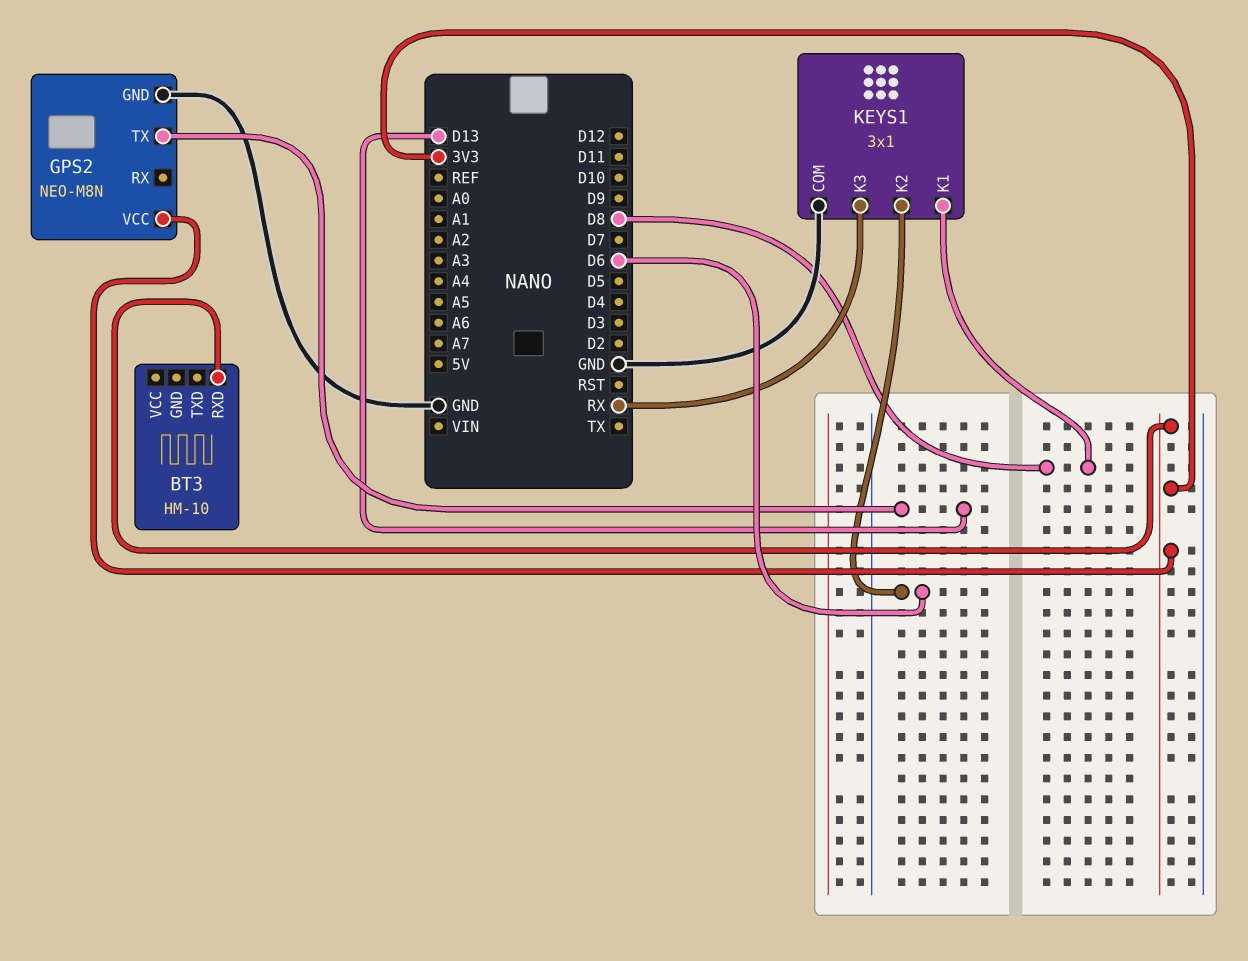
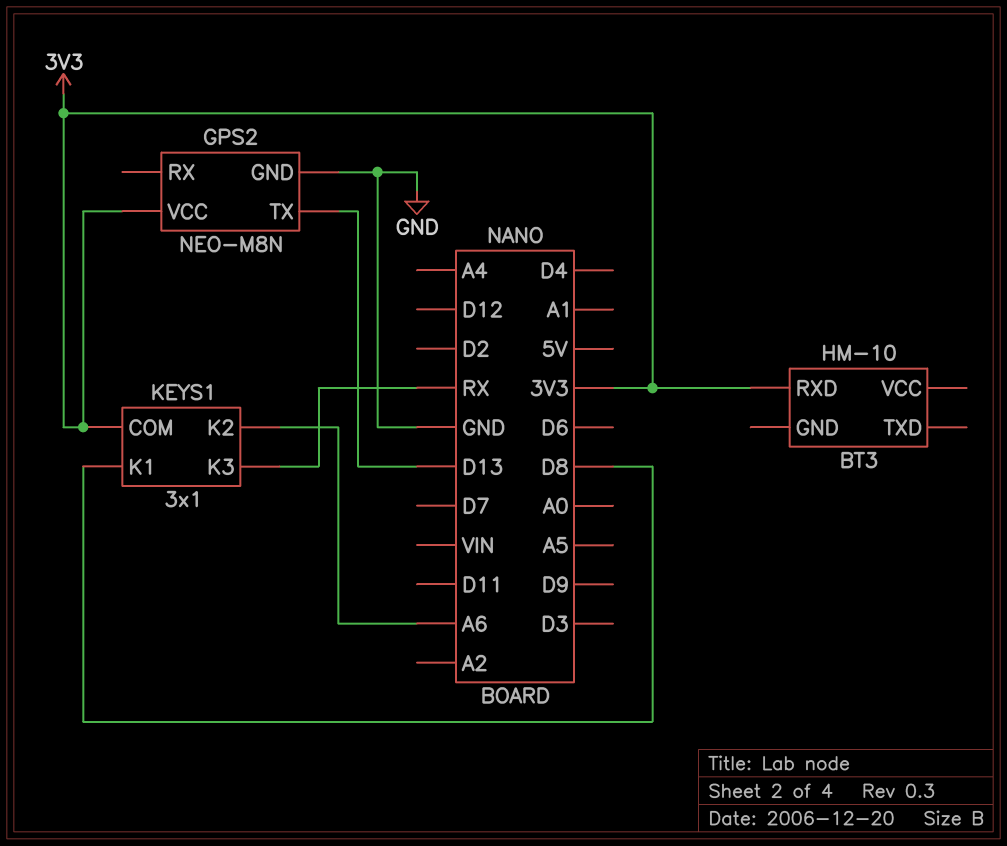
KEYS1 pin COM: GND -> 3V3
KEYS1 pin K2: D6 -> A6

